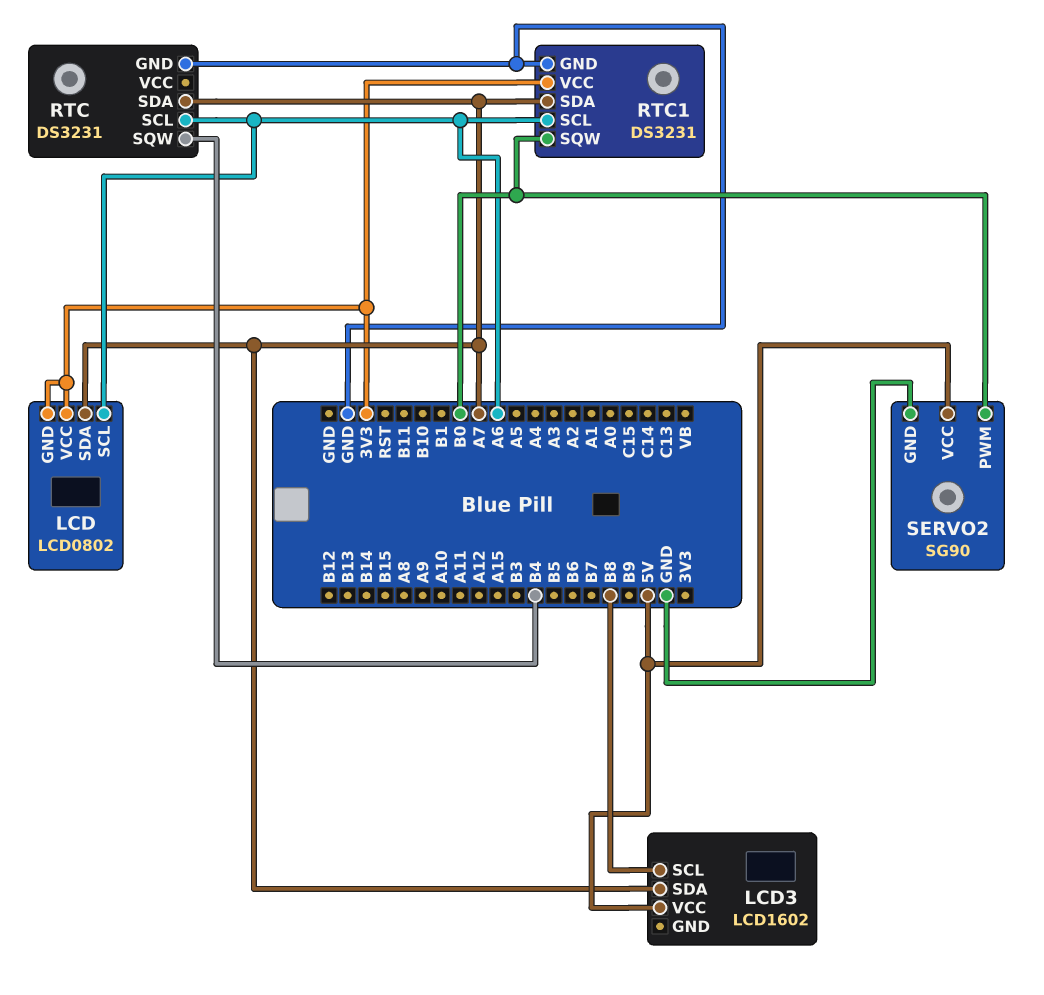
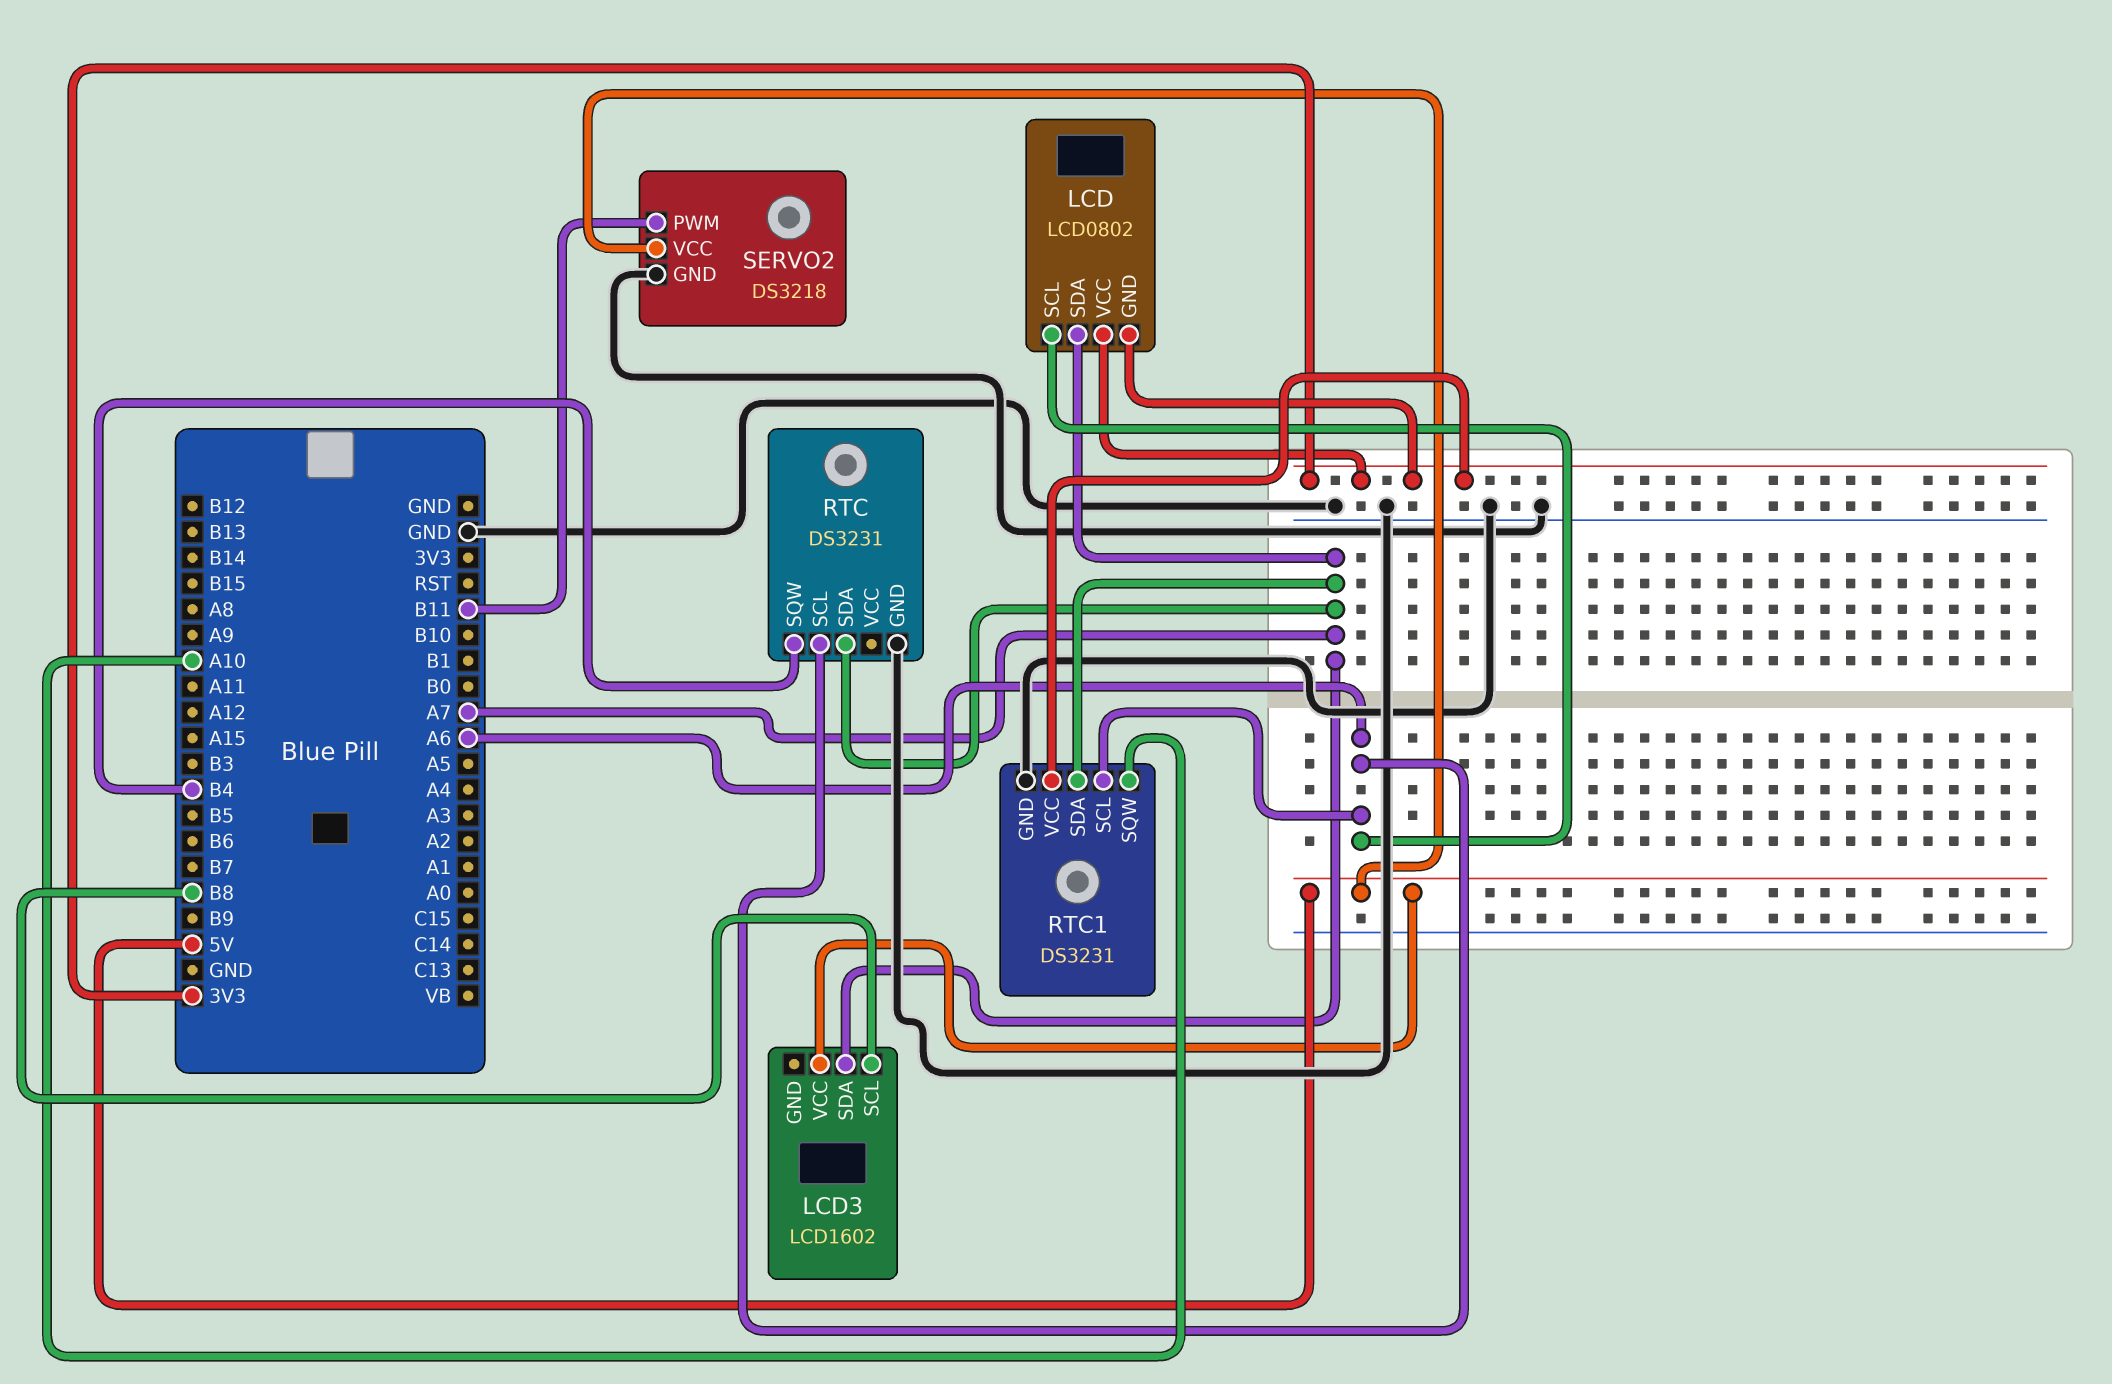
RTC1 pin SQW: B0 -> A10
SERVO2: SG90 -> DS3218
SERVO2 pin PWM: B0 -> B11

